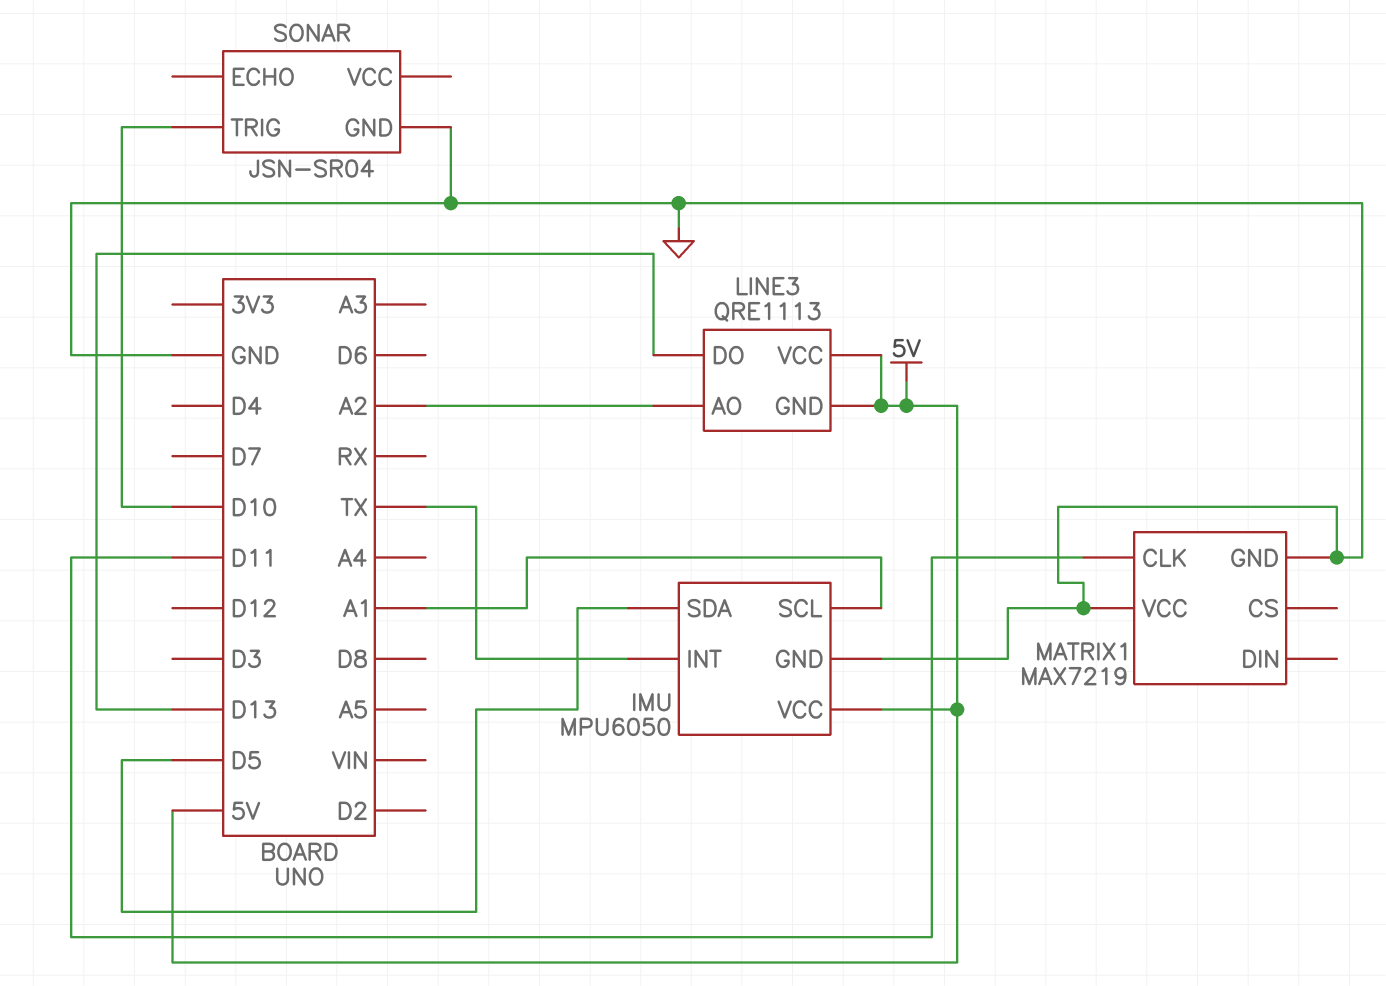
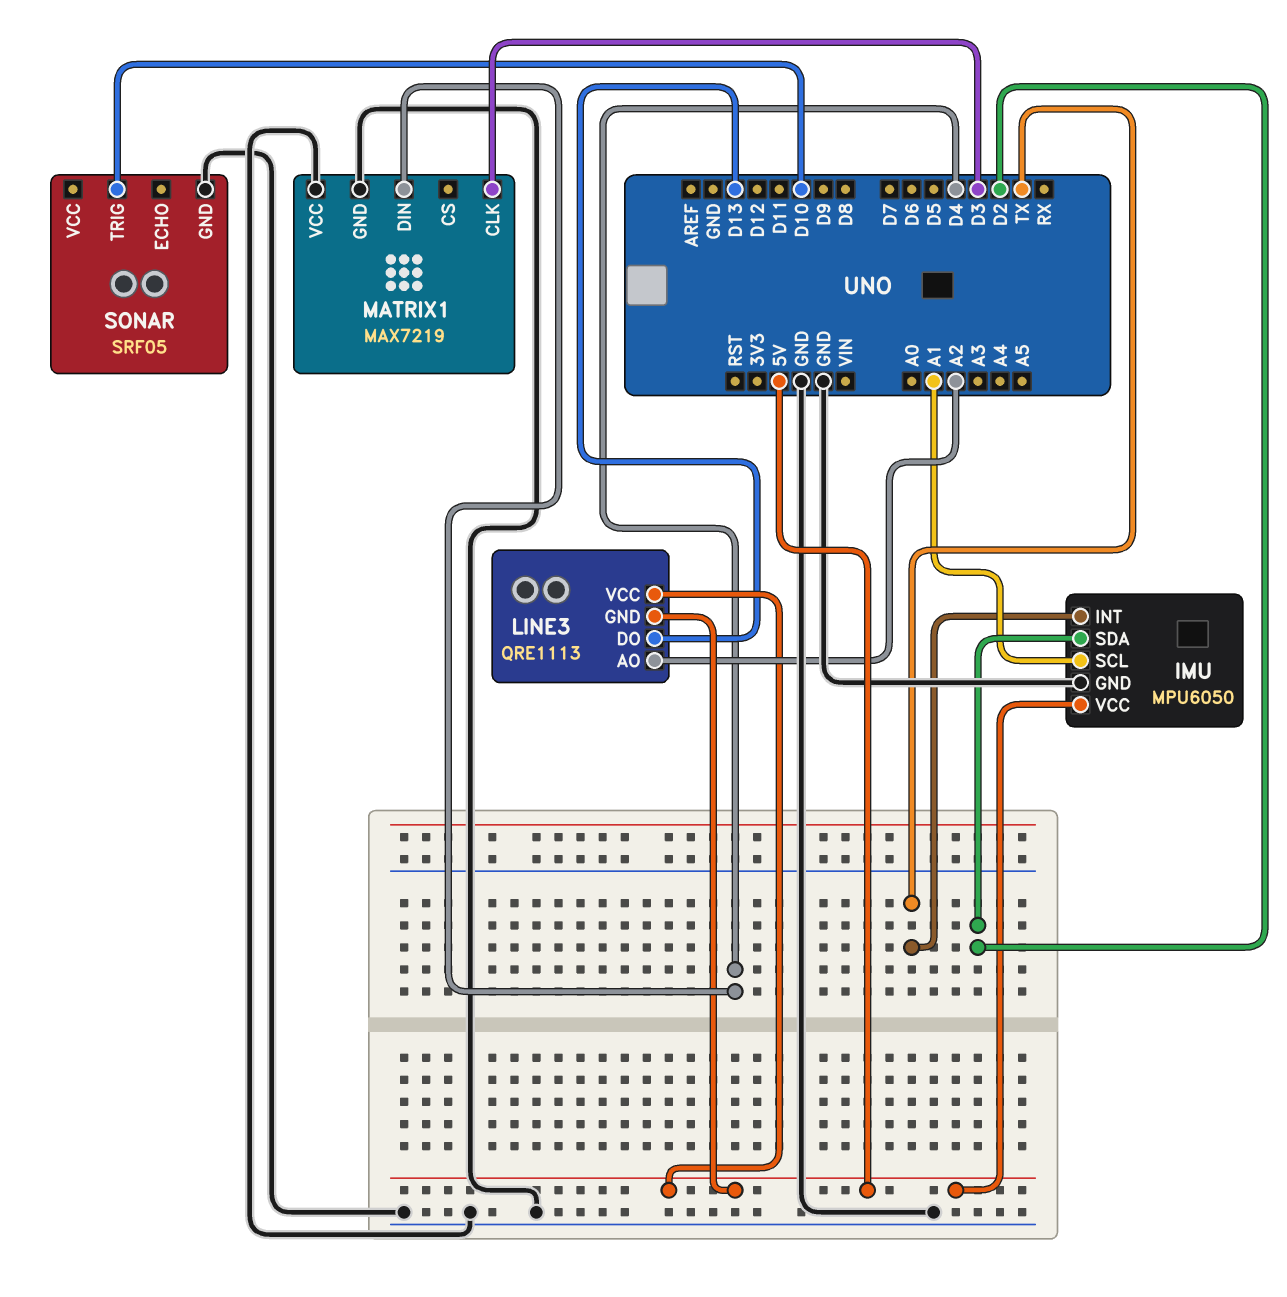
IMU pin SDA: D5 -> D2
MATRIX1 pin CLK: D11 -> D3
MATRIX1 pin DIN: none -> D4
SONAR: JSN-SR04 -> SRF05

